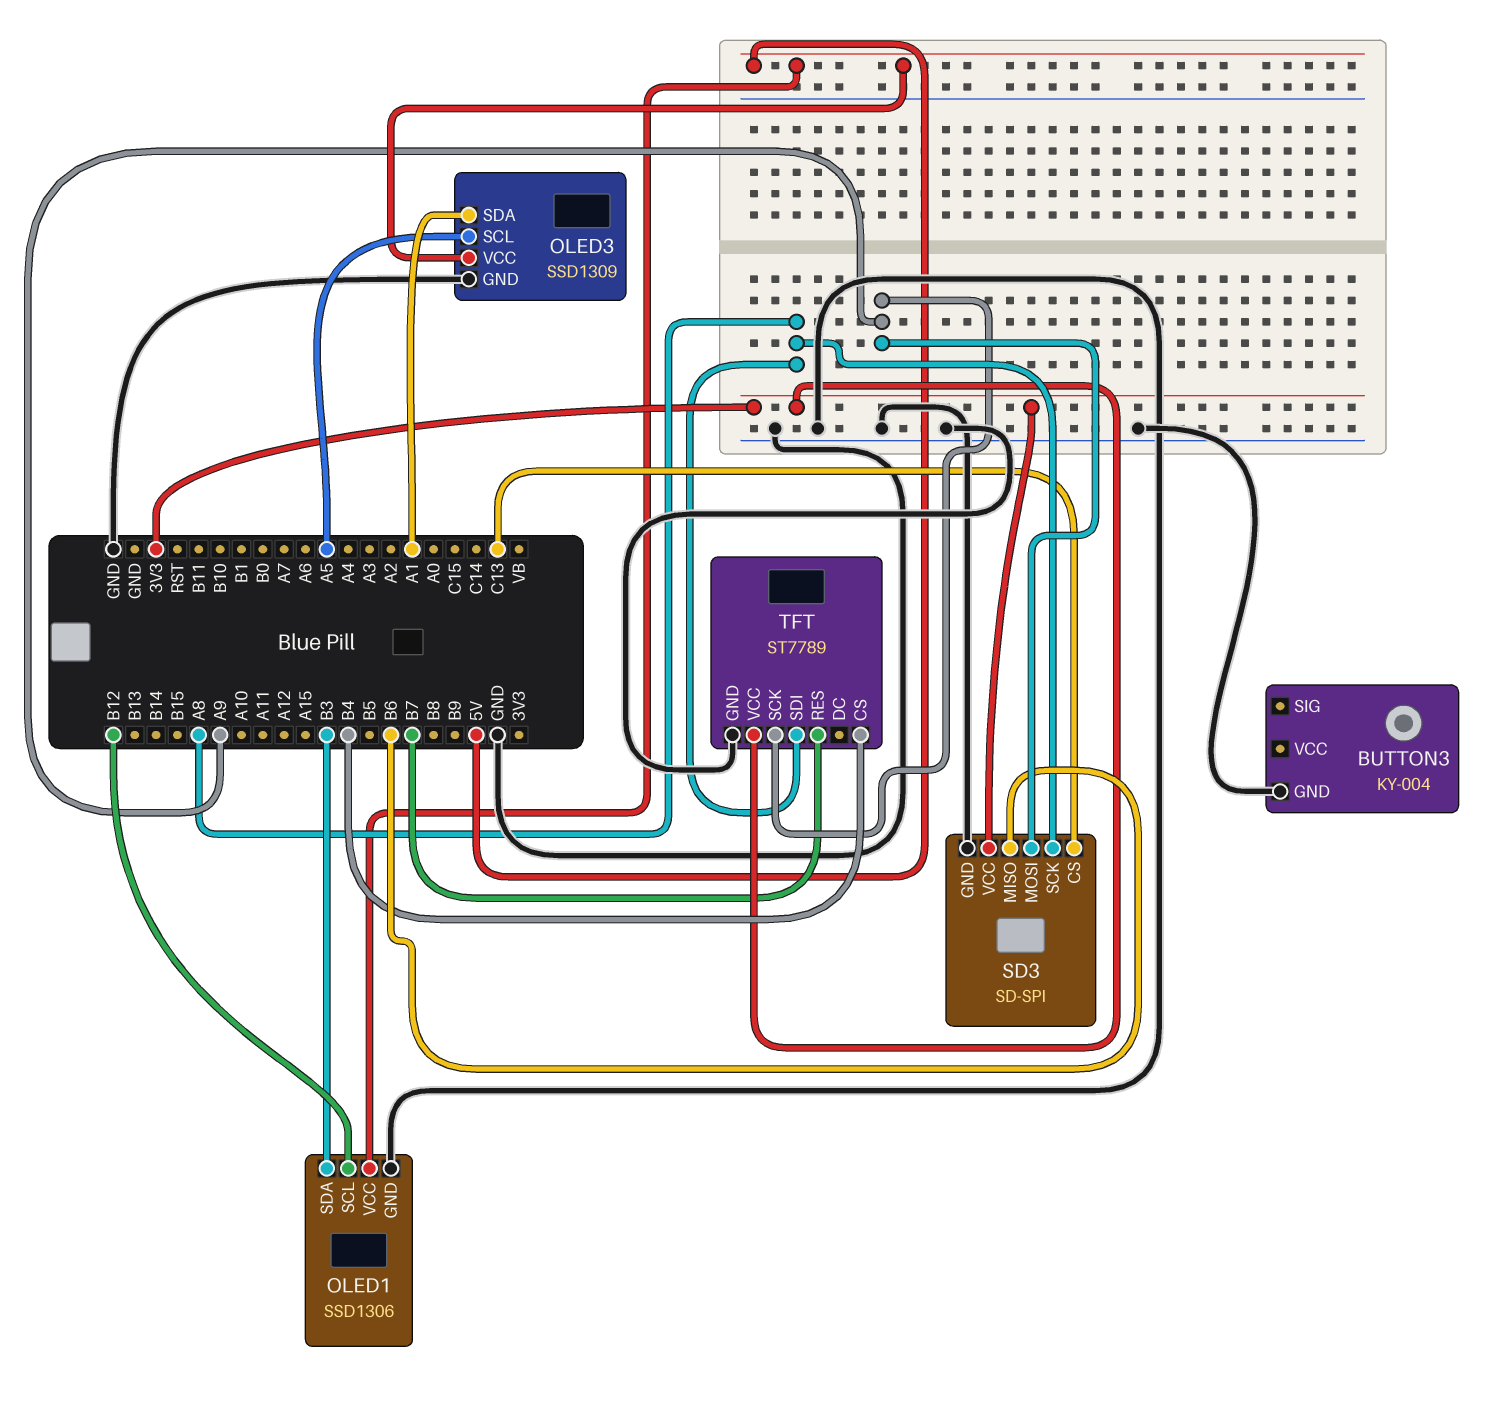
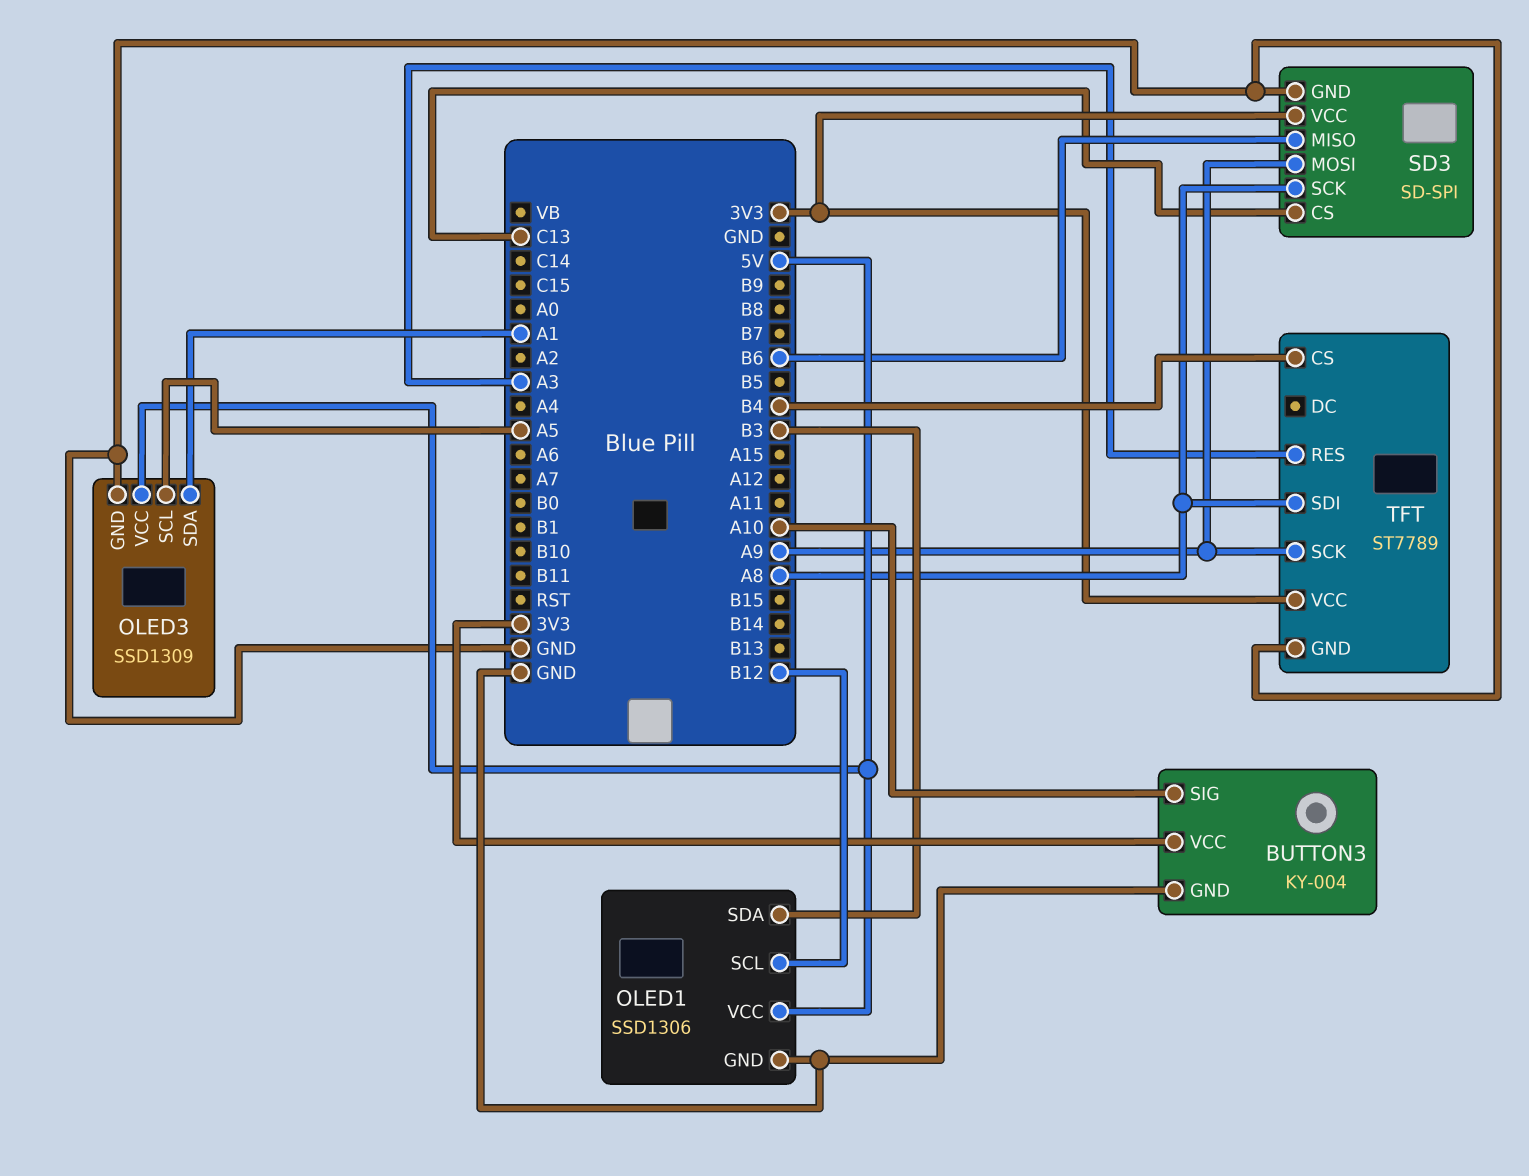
BUTTON3 pin SIG: none -> A10
BUTTON3 pin VCC: none -> 3V3
TFT pin RES: B7 -> A3

